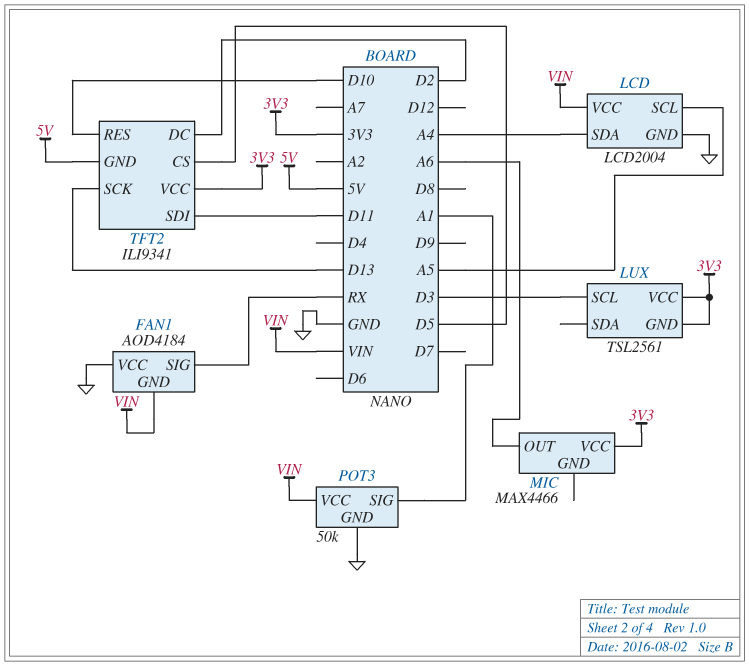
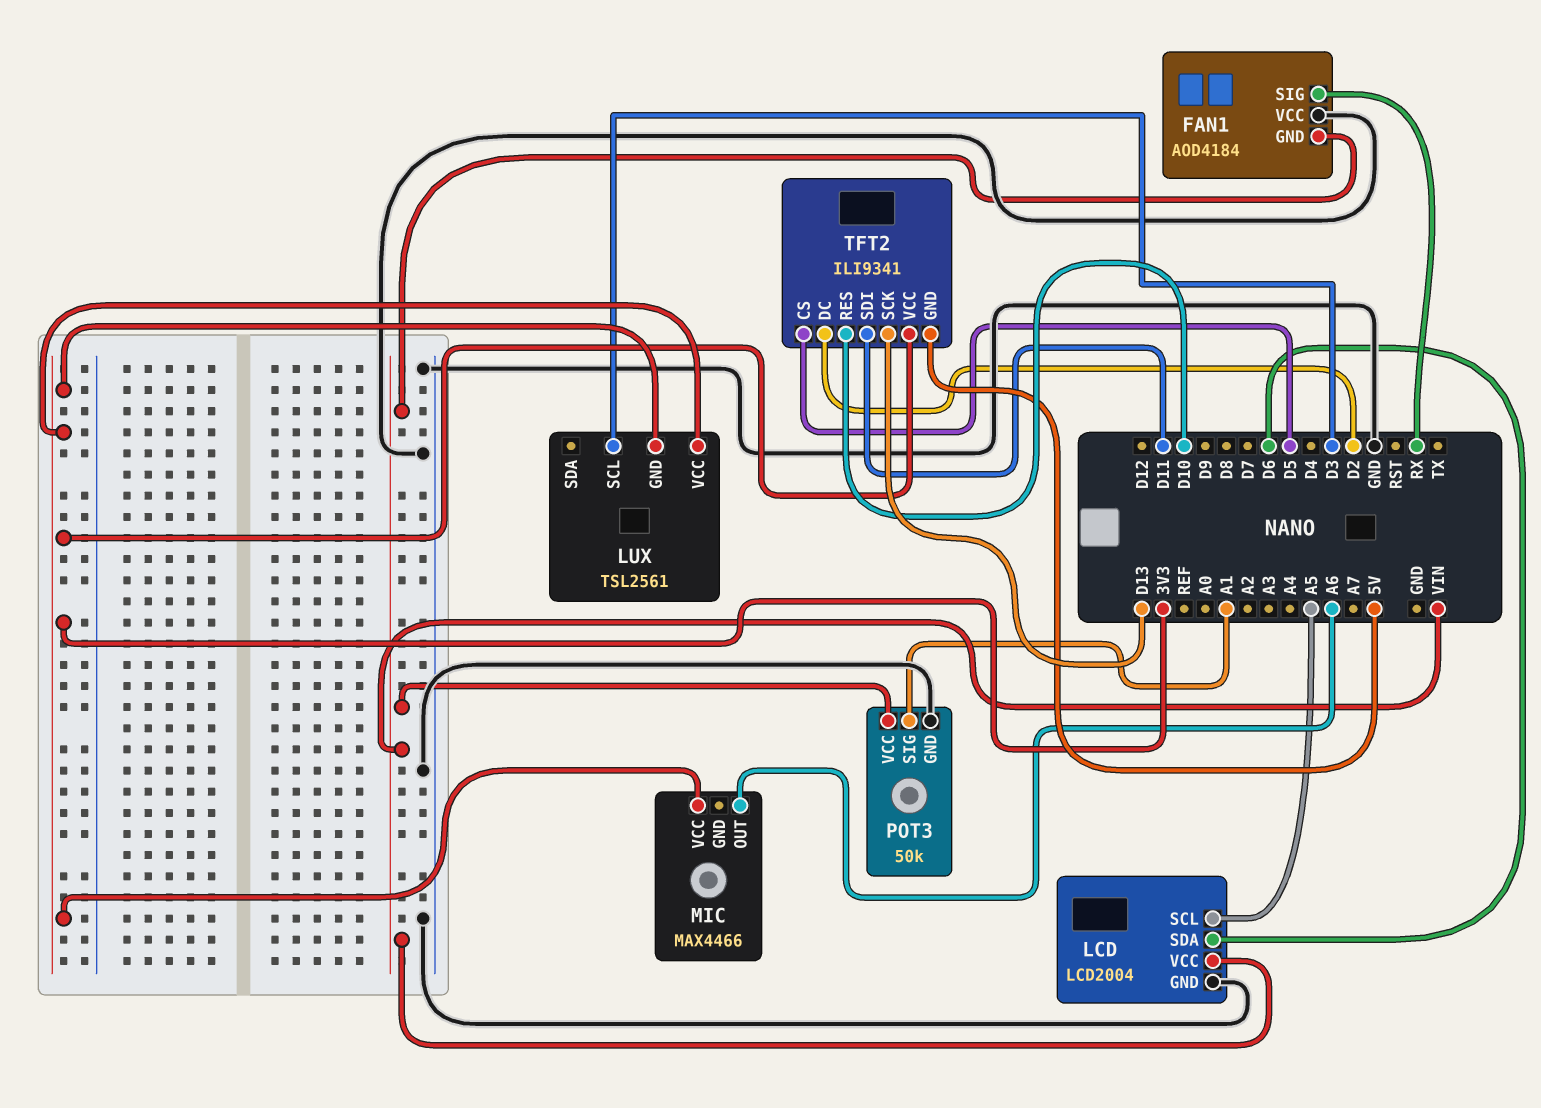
LCD pin SDA: A4 -> D6

